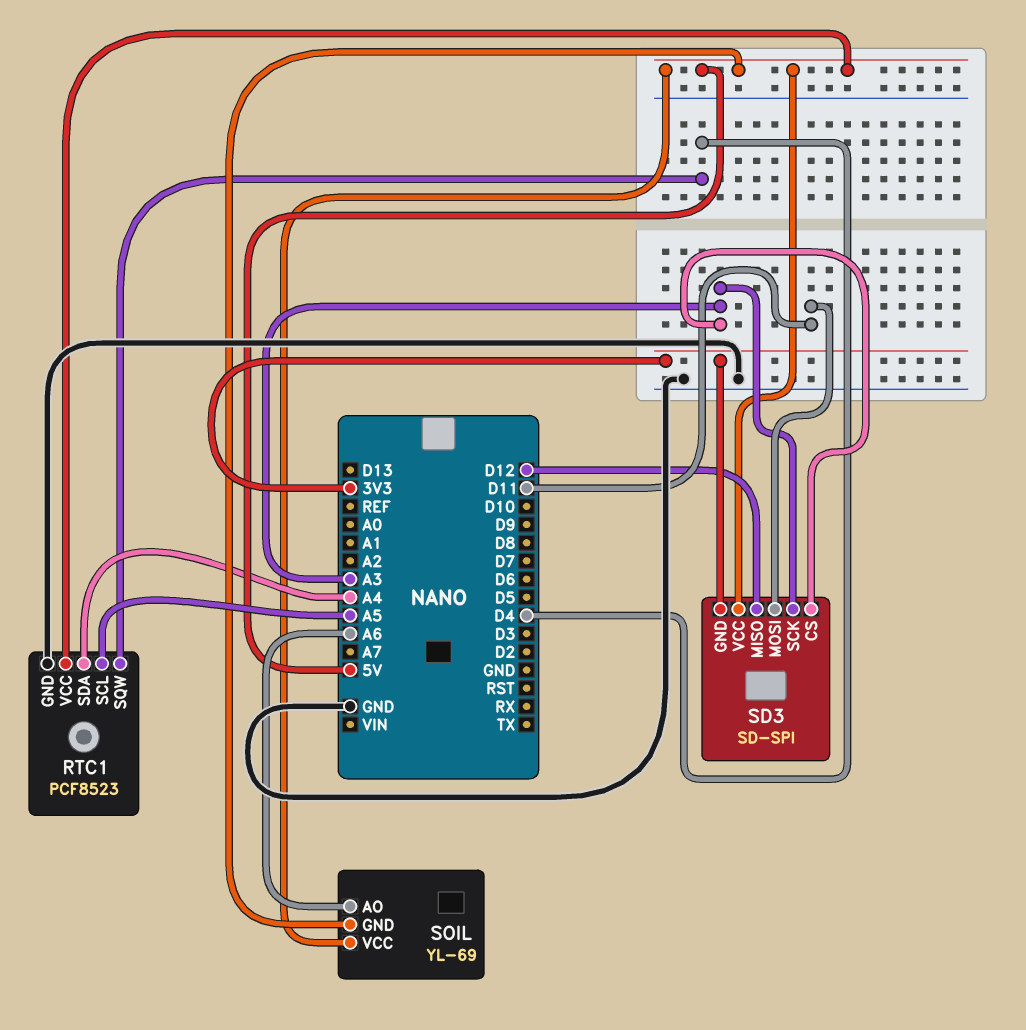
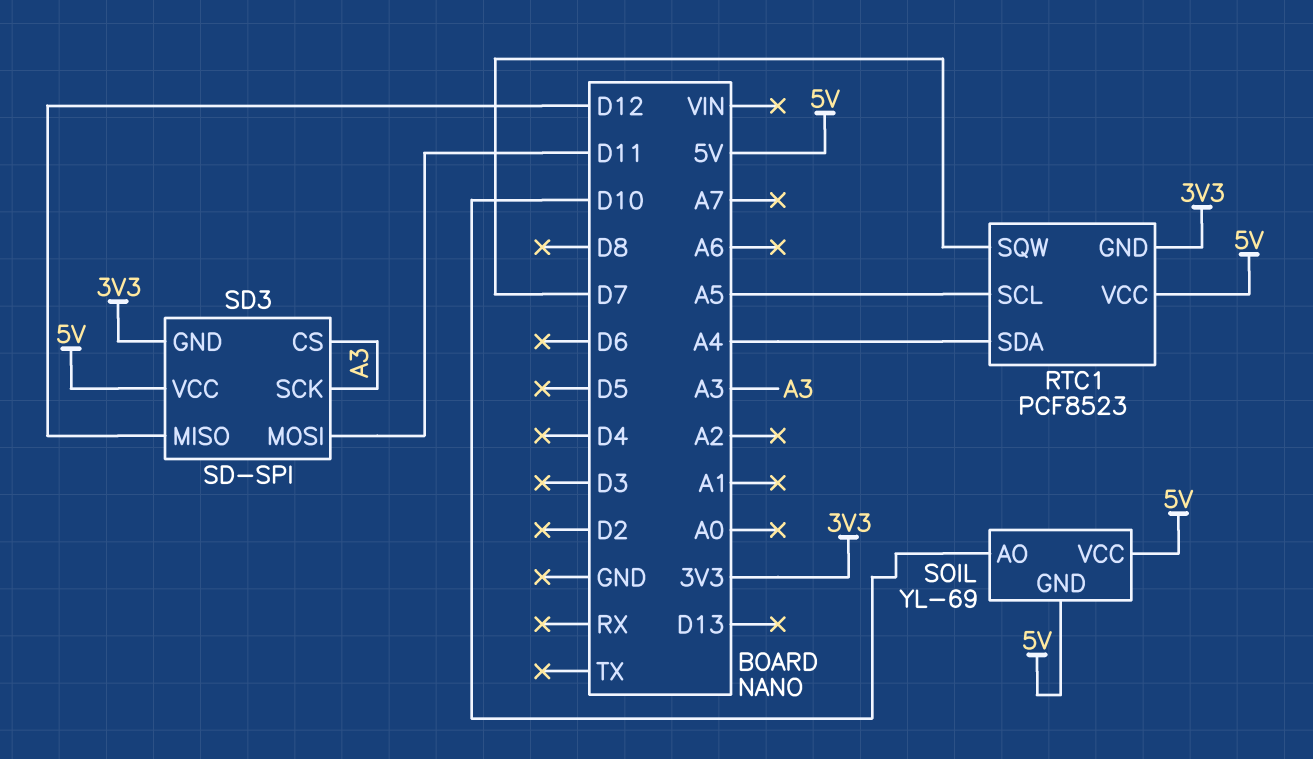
RTC1 pin GND: GND -> 3V3
RTC1 pin SQW: D4 -> D7
SOIL pin AO: A6 -> D10

